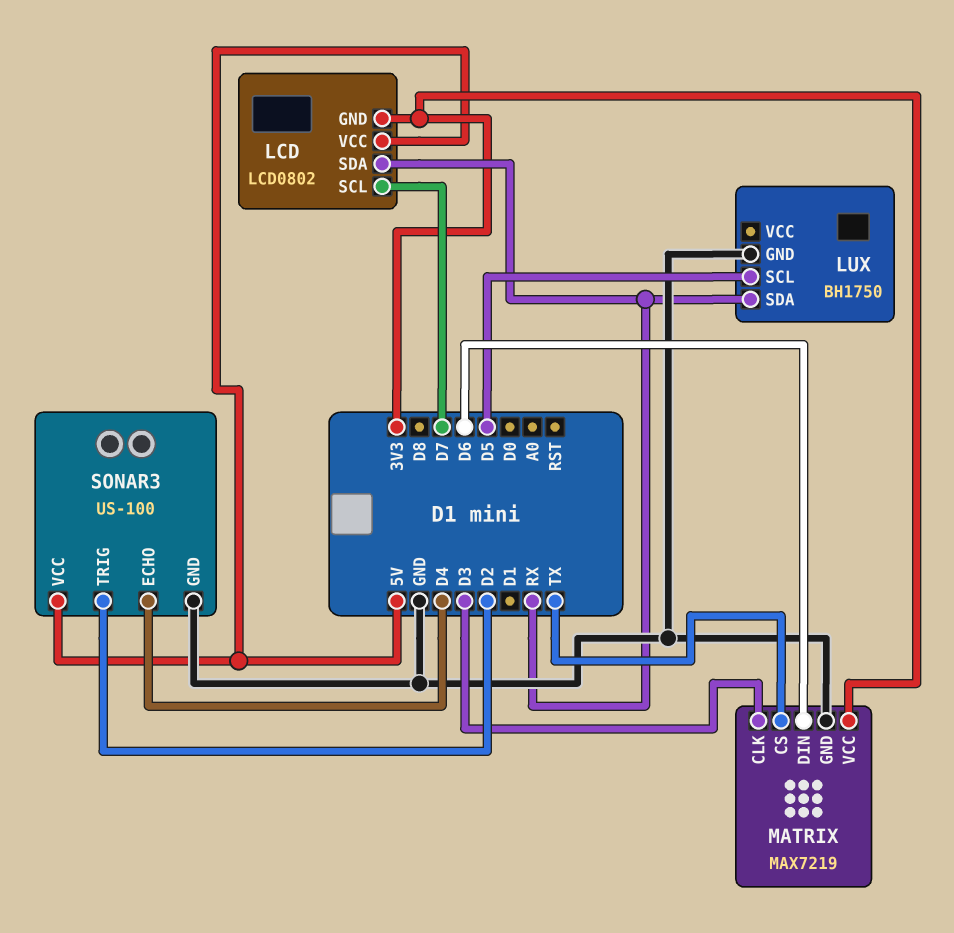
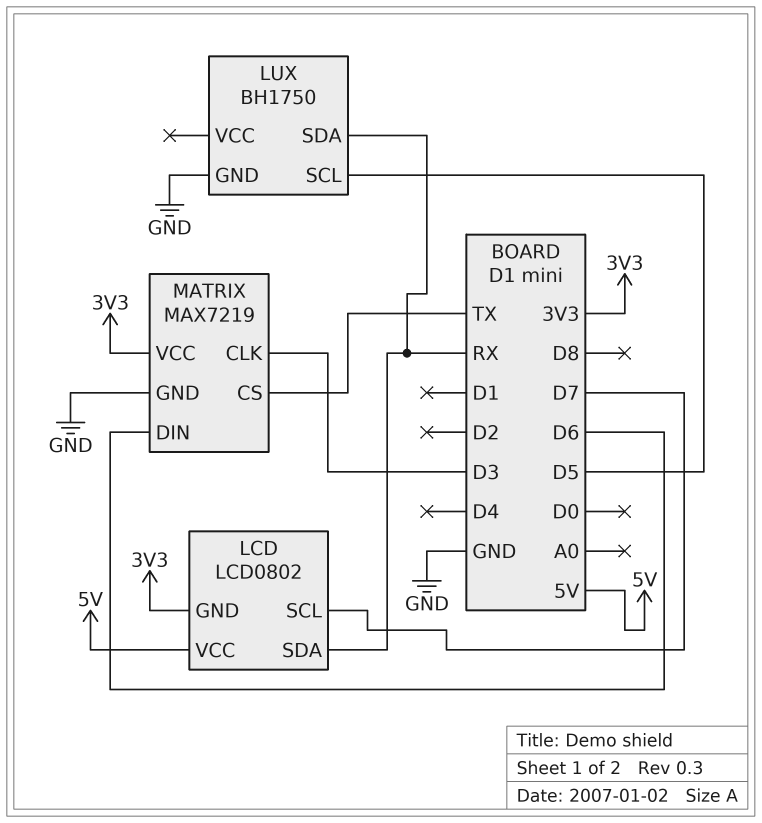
SONAR3: US-100 -> none
SONAR3 pin ECHO: D4 -> none
SONAR3 pin GND: GND -> none
SONAR3 pin TRIG: D2 -> none
SONAR3 pin VCC: 5V -> none

